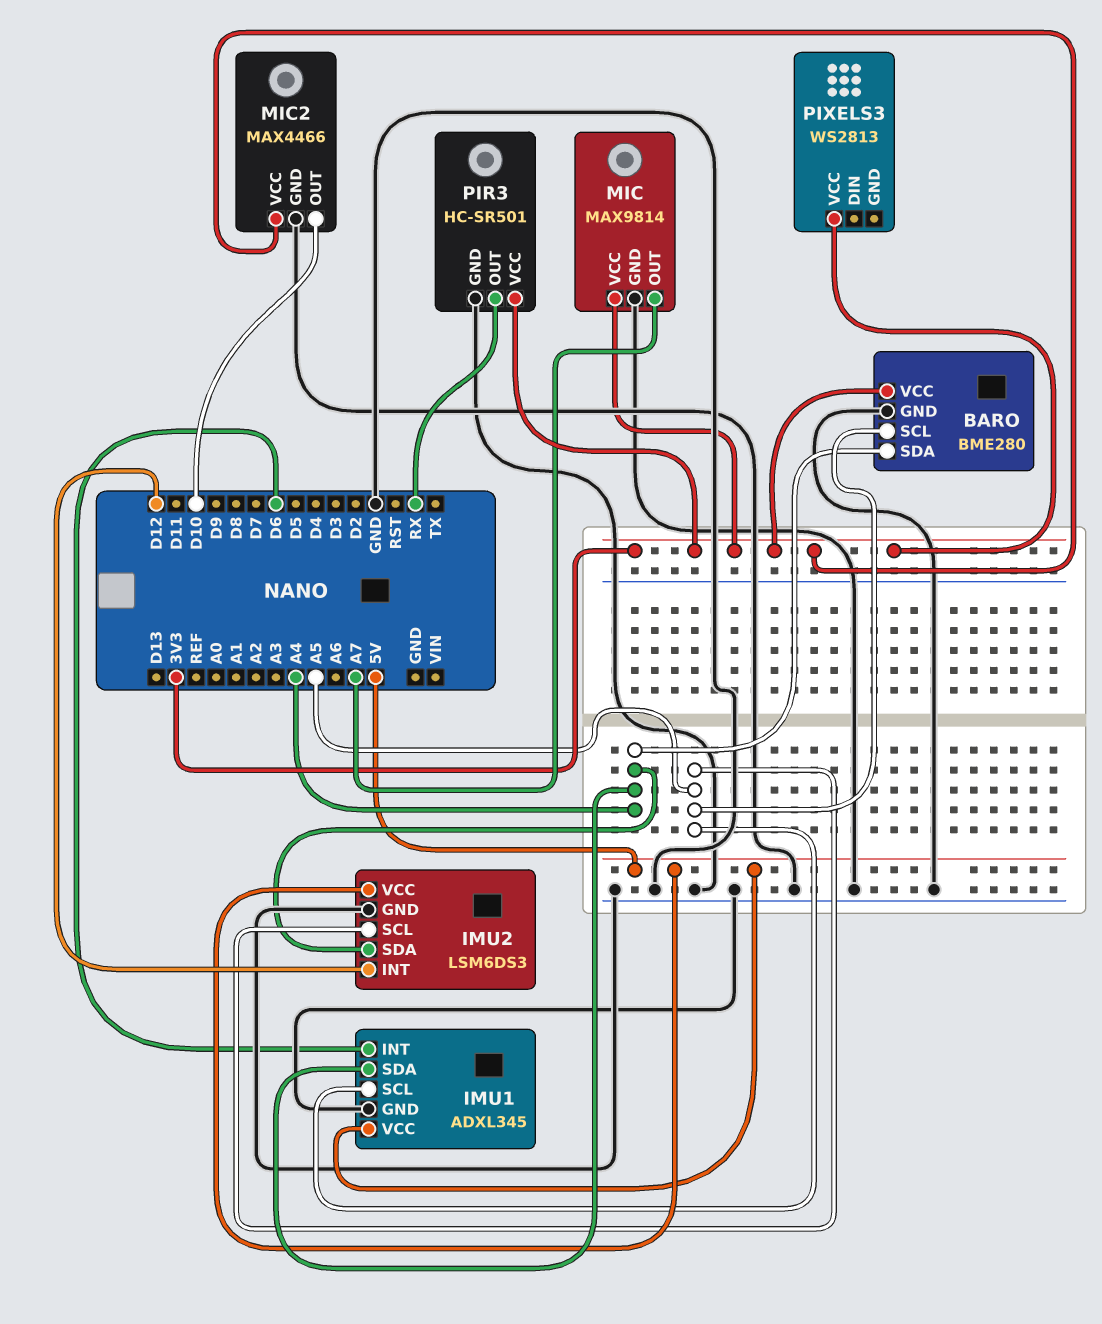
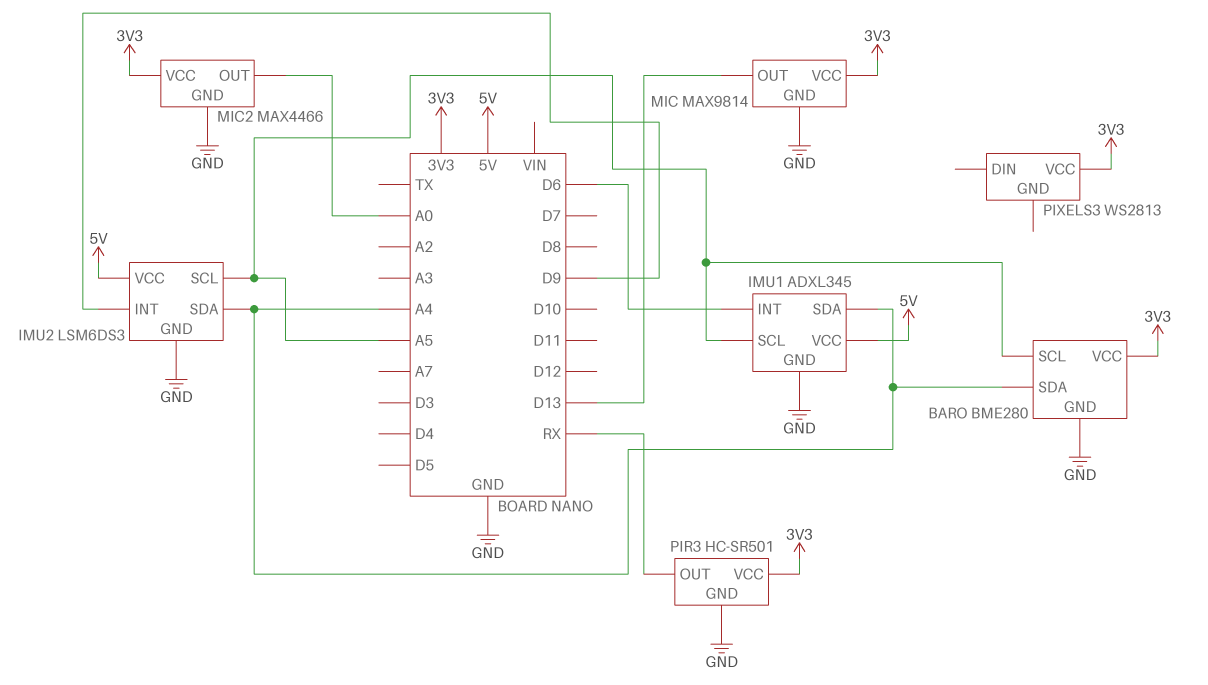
IMU2 pin INT: D12 -> D9
MIC pin OUT: A7 -> D13
MIC2 pin OUT: D10 -> A0

